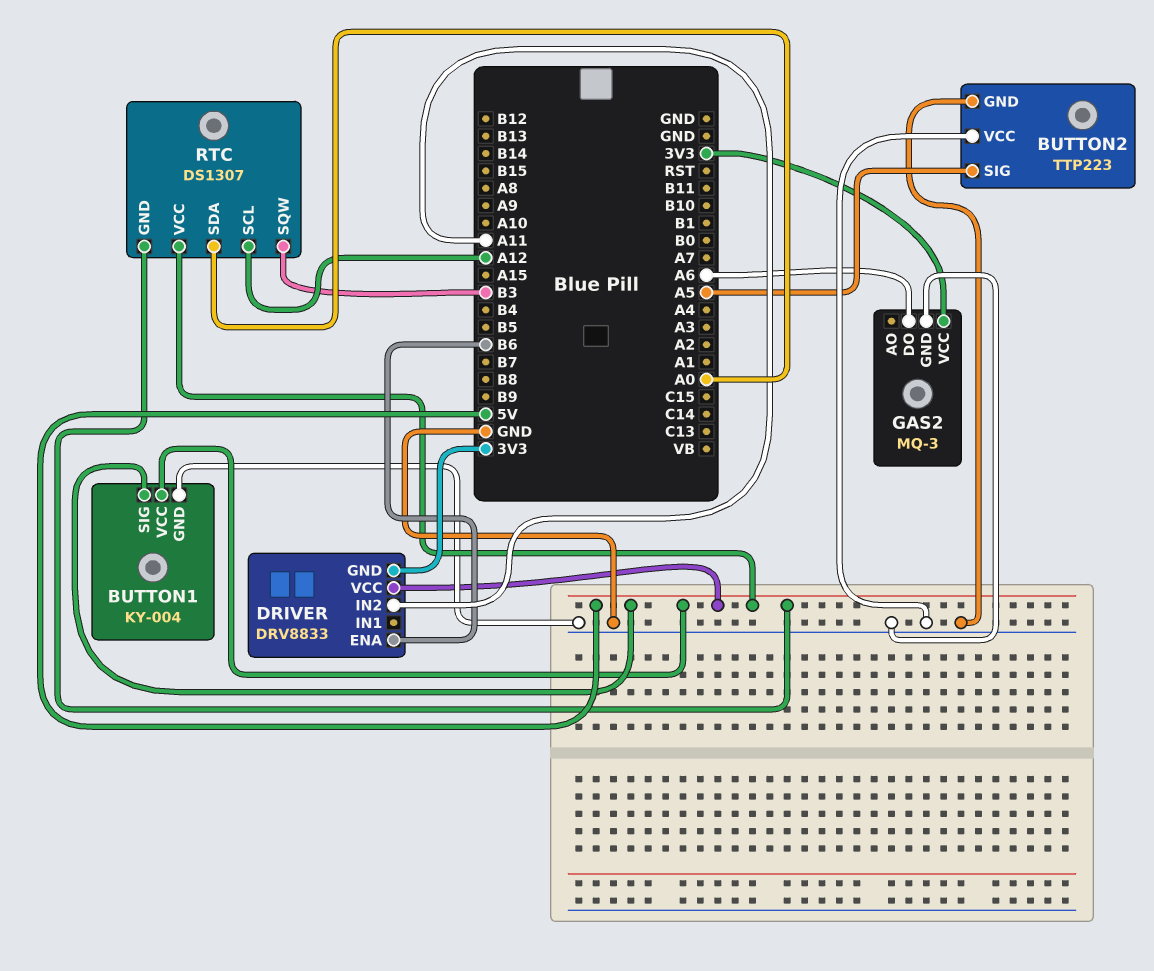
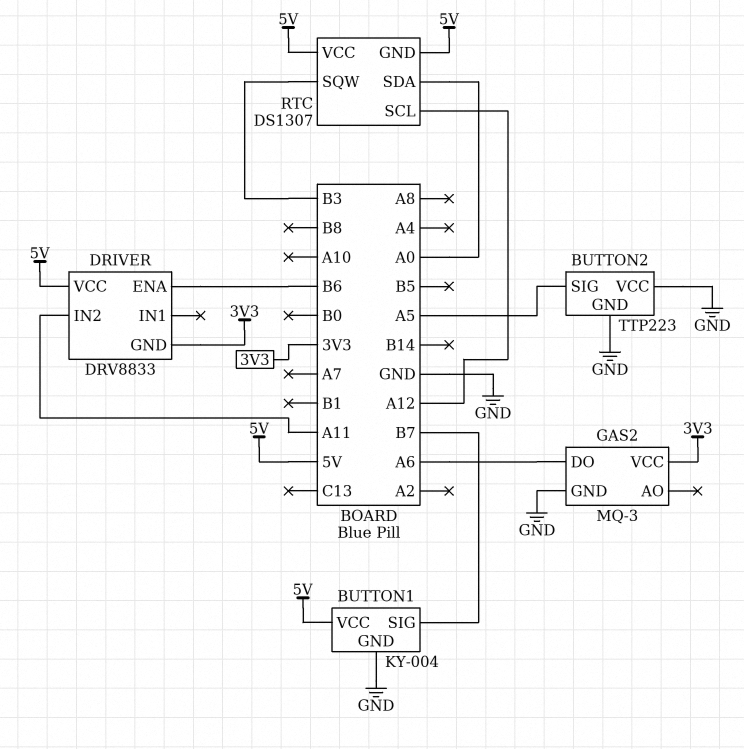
BUTTON1 pin SIG: 5V -> B7

